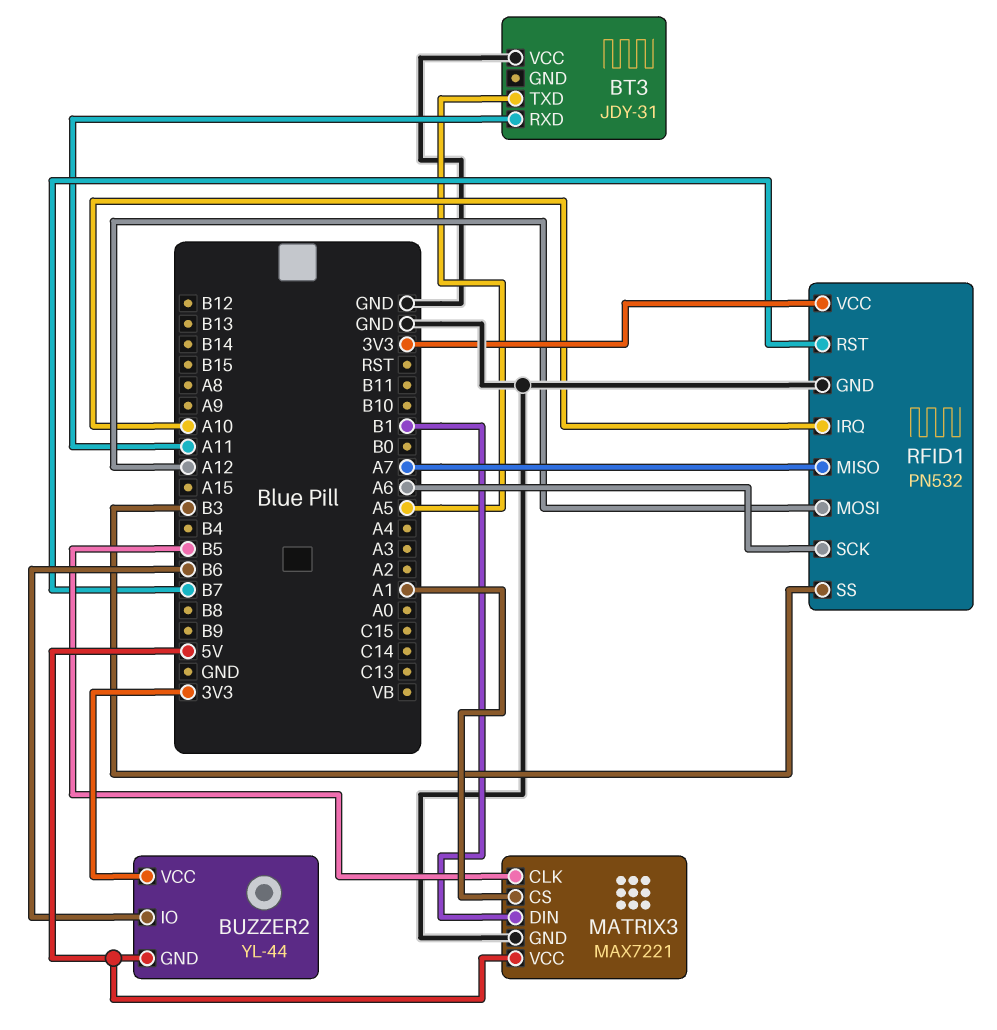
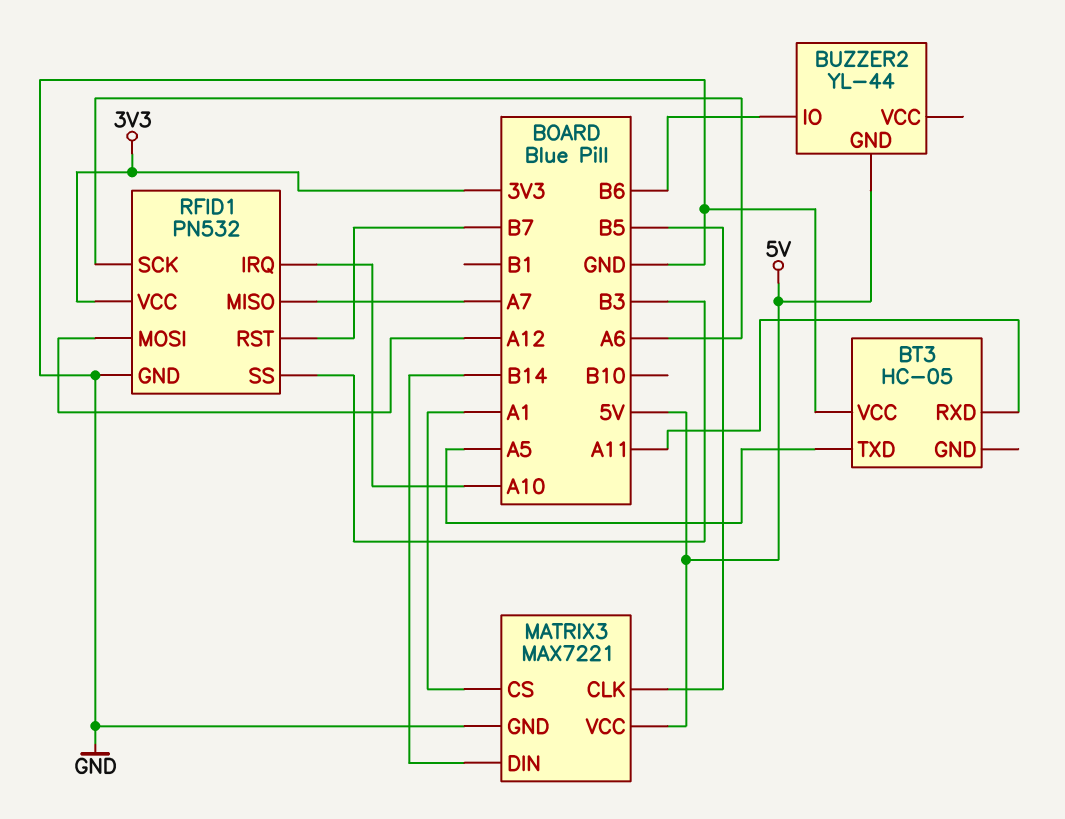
BT3: JDY-31 -> HC-05
BUZZER2 pin VCC: 3V3 -> none
MATRIX3 pin DIN: B1 -> B14

